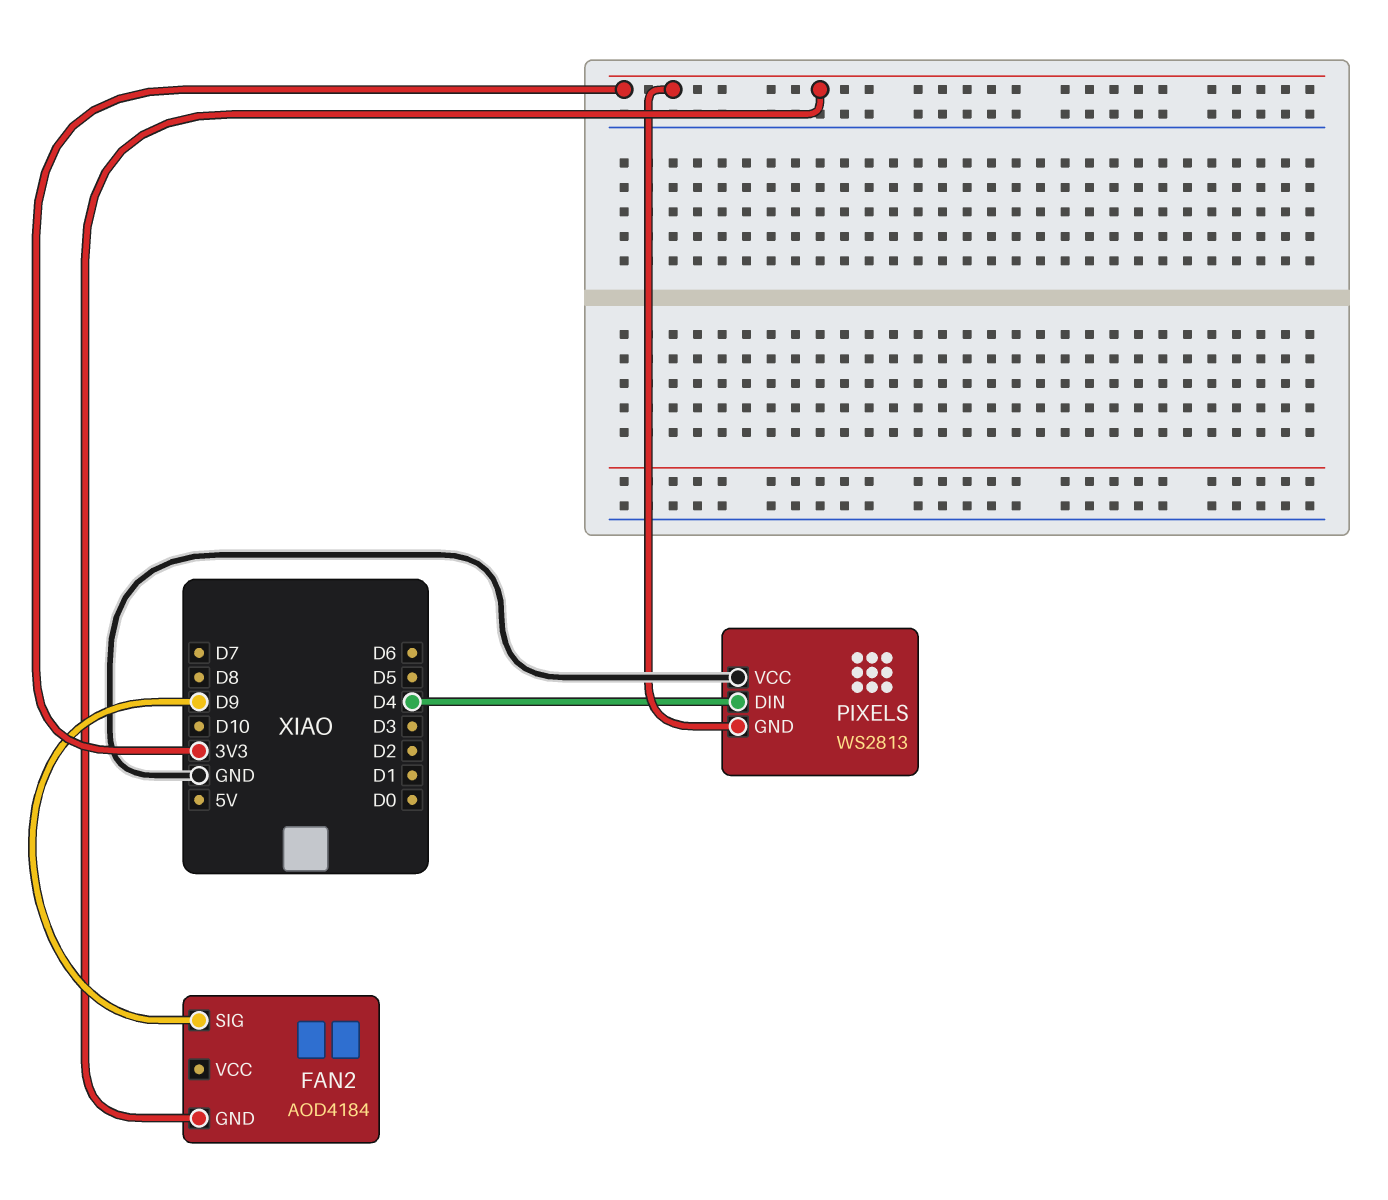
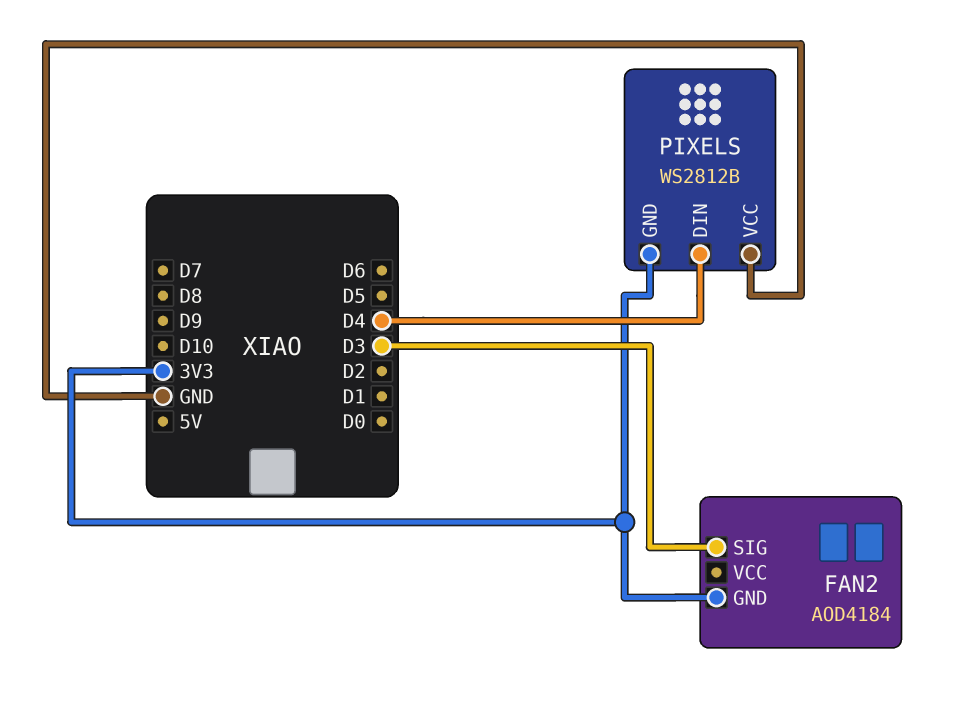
FAN2 pin SIG: D9 -> D3
PIXELS: WS2813 -> WS2812B

